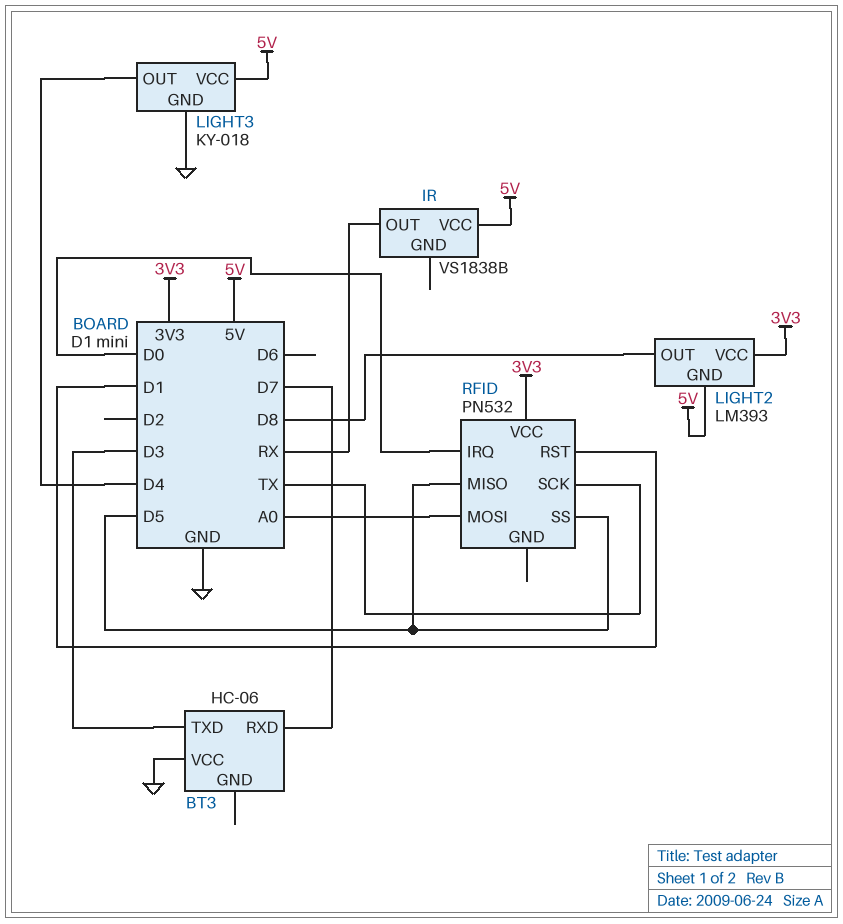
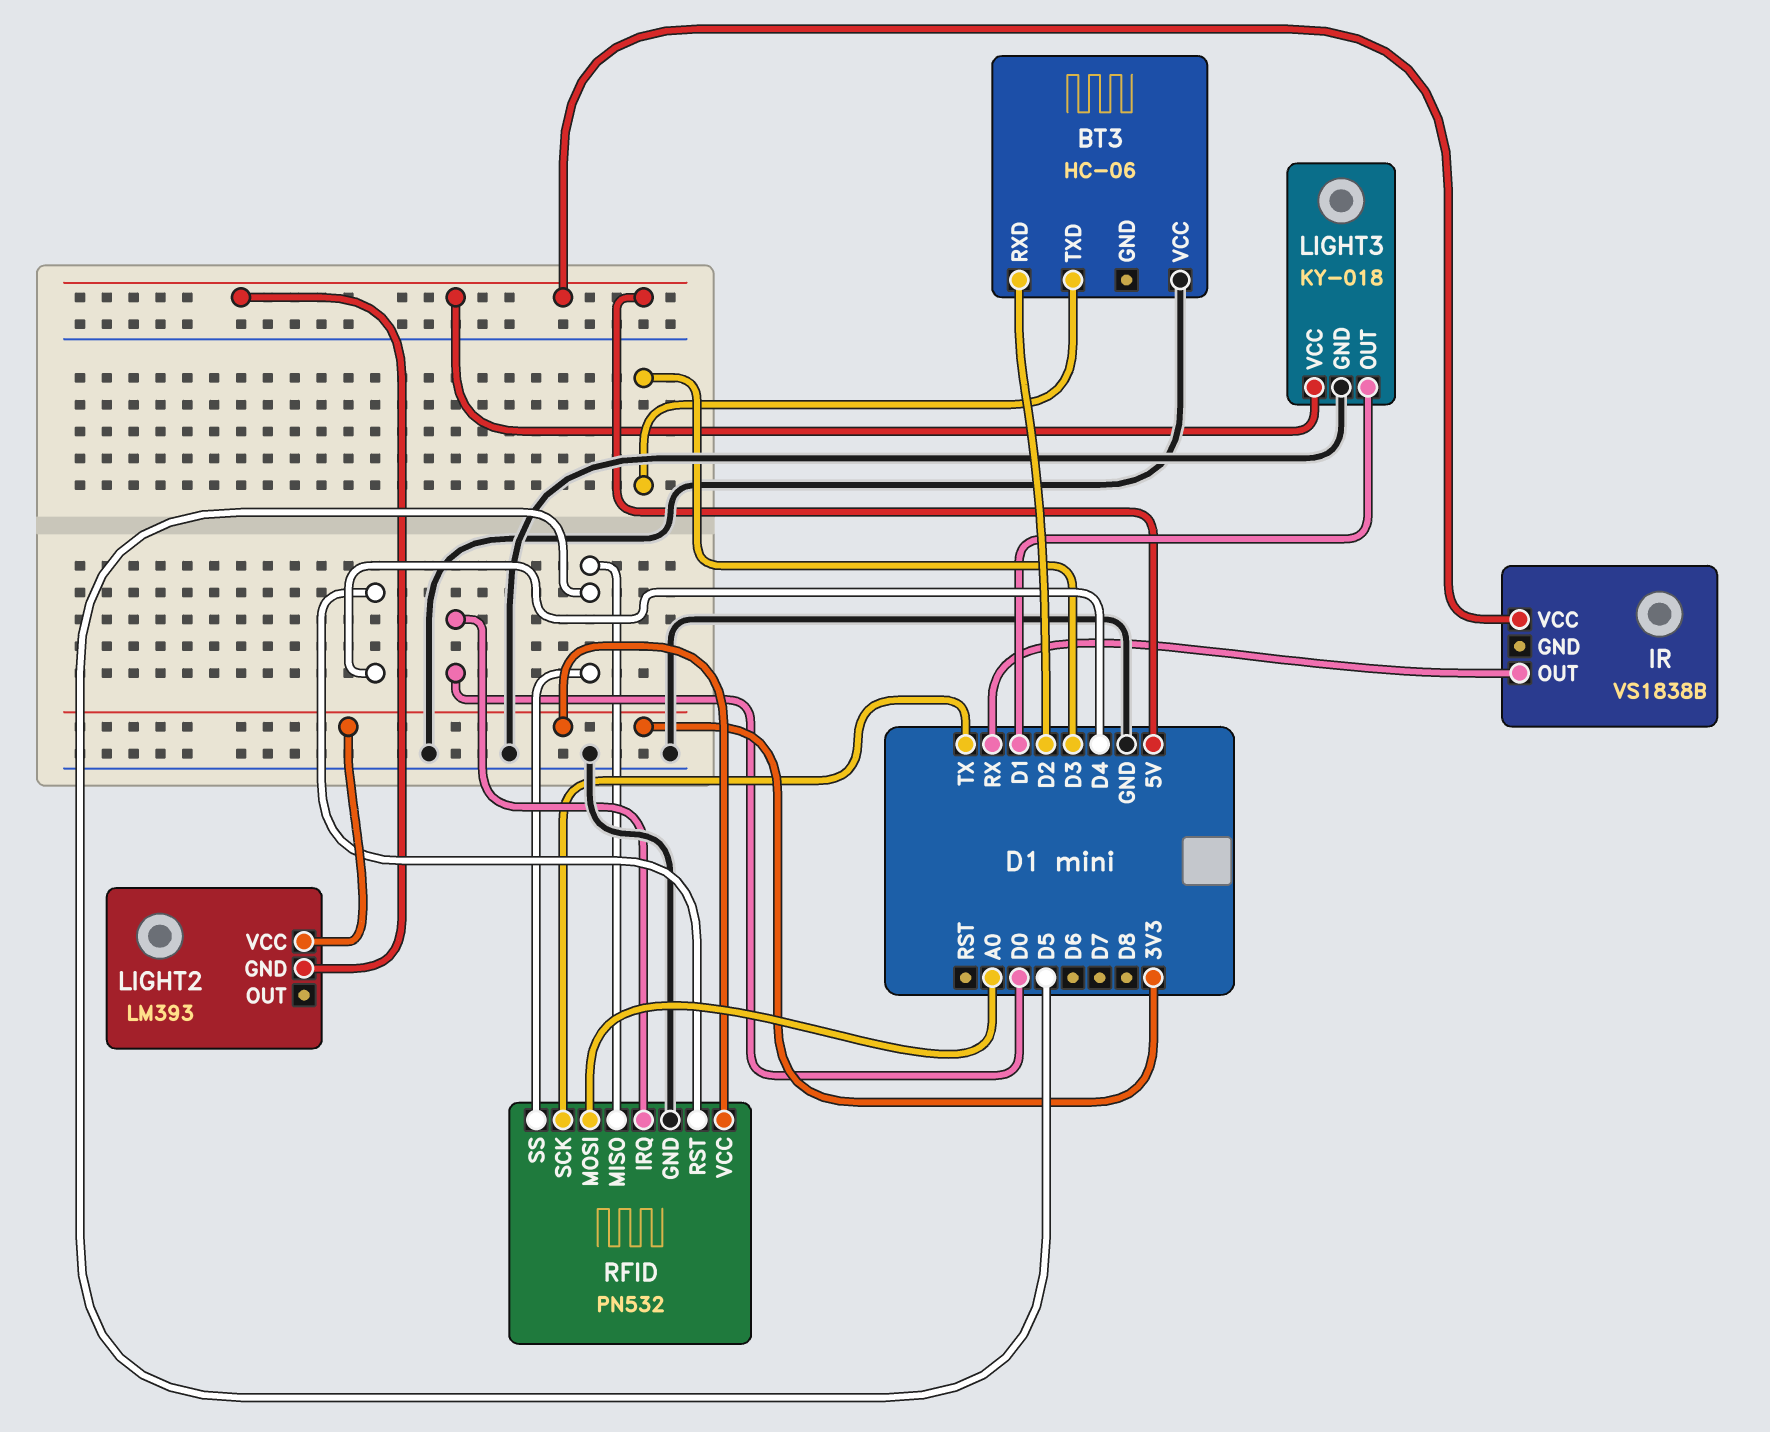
BT3 pin RXD: D7 -> D2
LIGHT2 pin OUT: D8 -> none
LIGHT3 pin OUT: D4 -> D1
RFID pin GND: none -> GND
RFID pin RST: D1 -> D4

